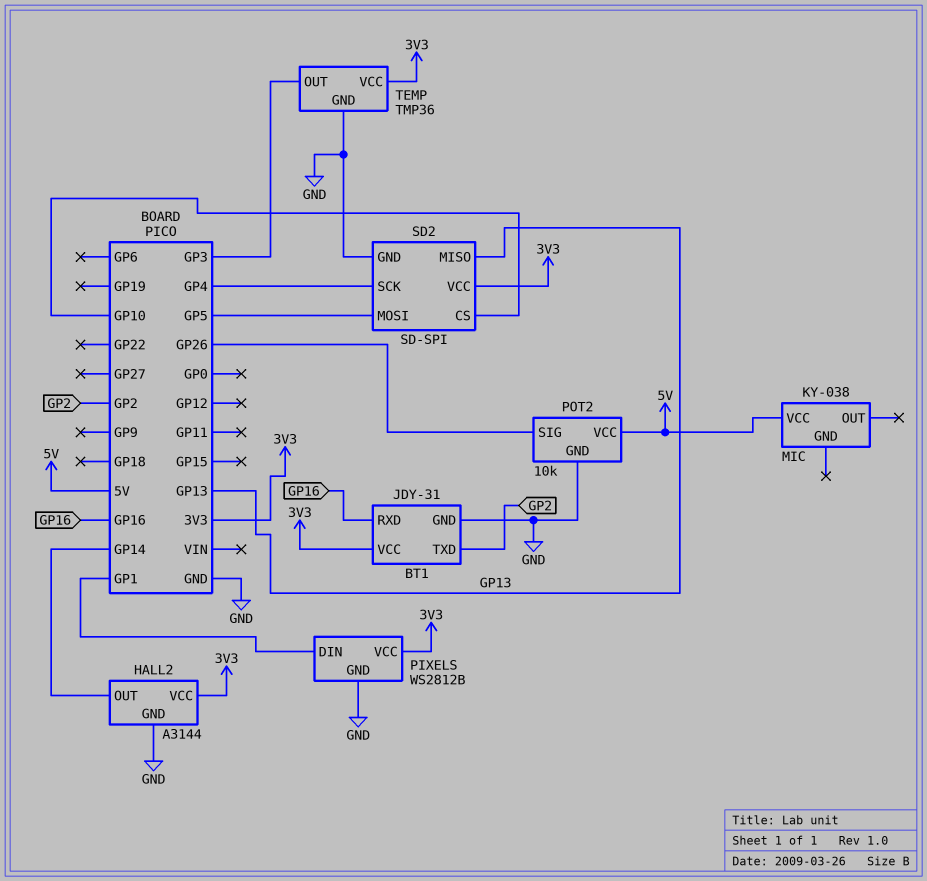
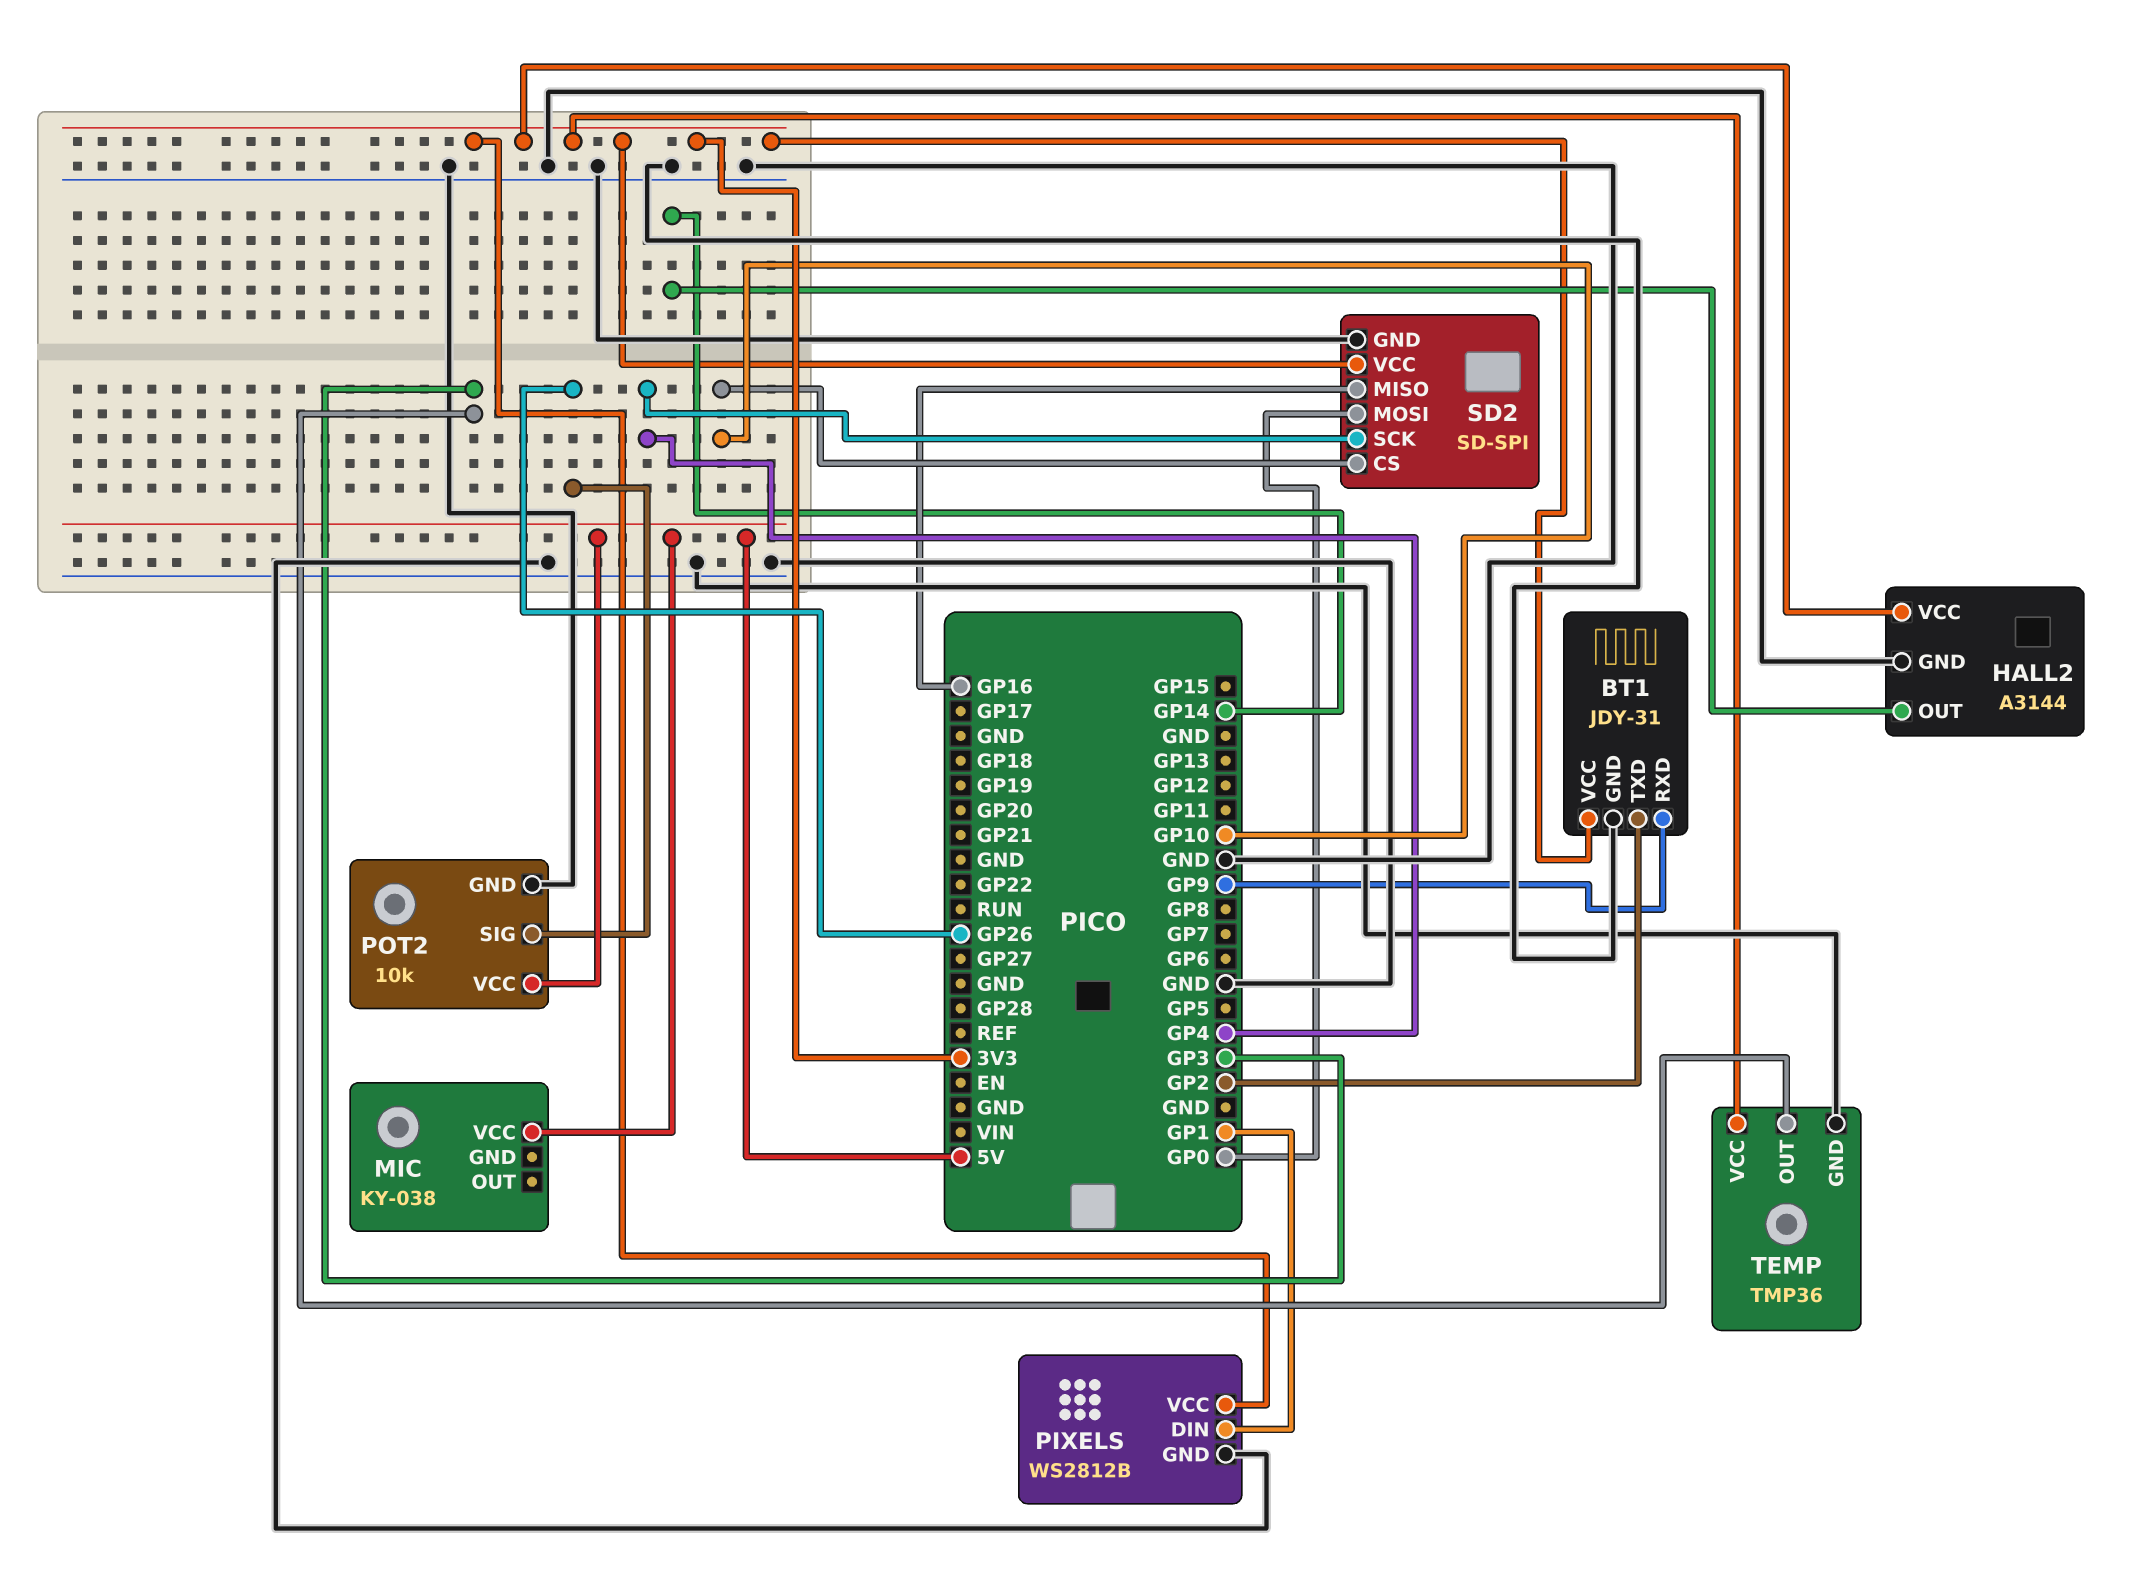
BT1 pin RXD: GP16 -> GP9
SD2 pin MISO: GP13 -> GP16
SD2 pin MOSI: GP5 -> GP0

